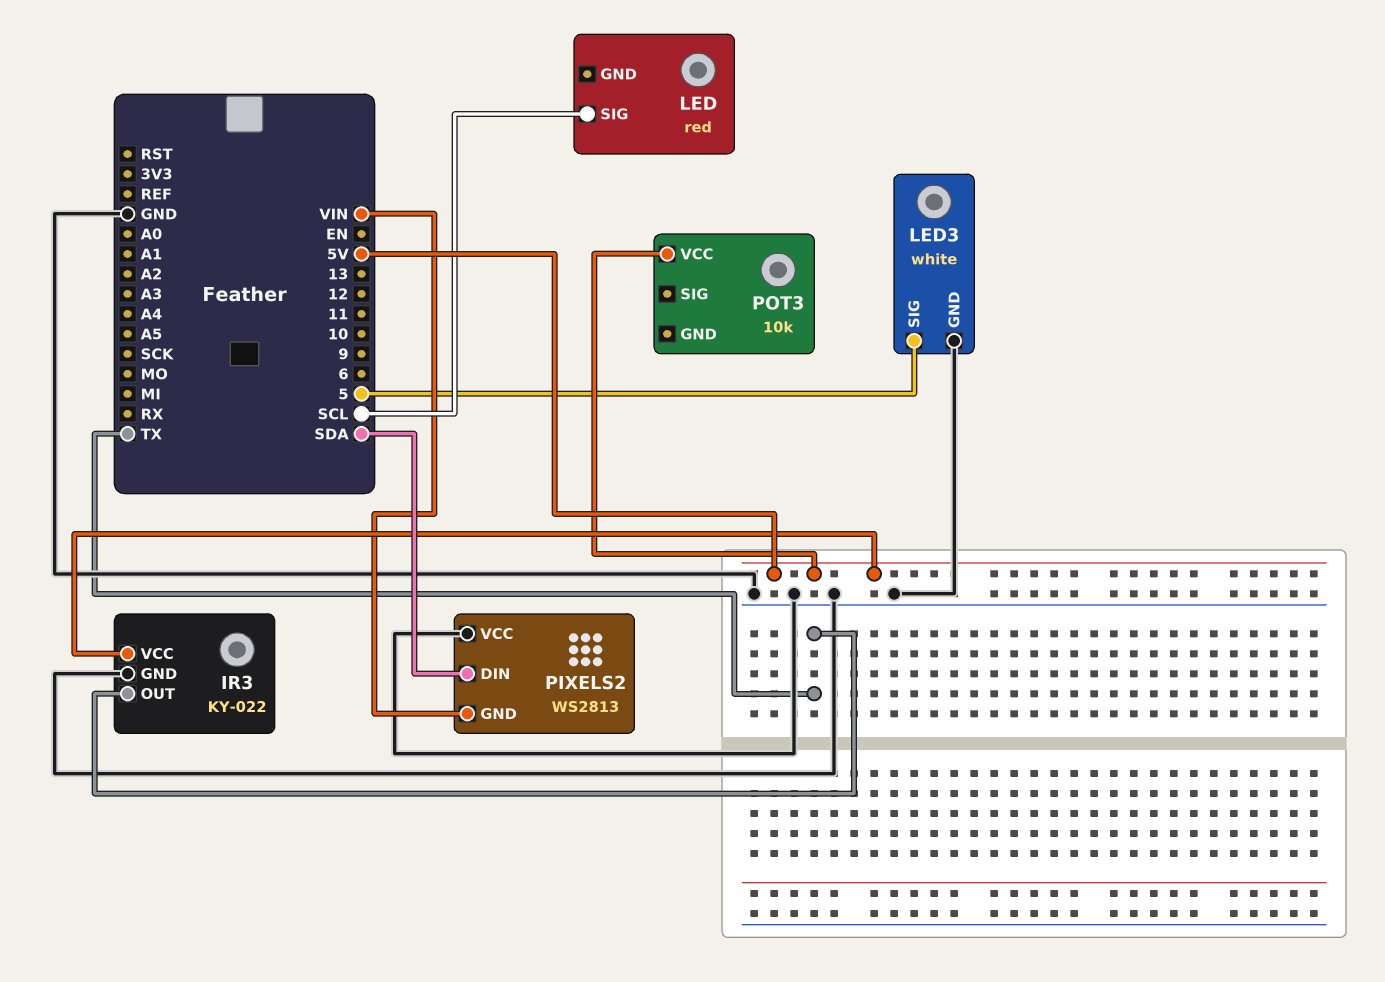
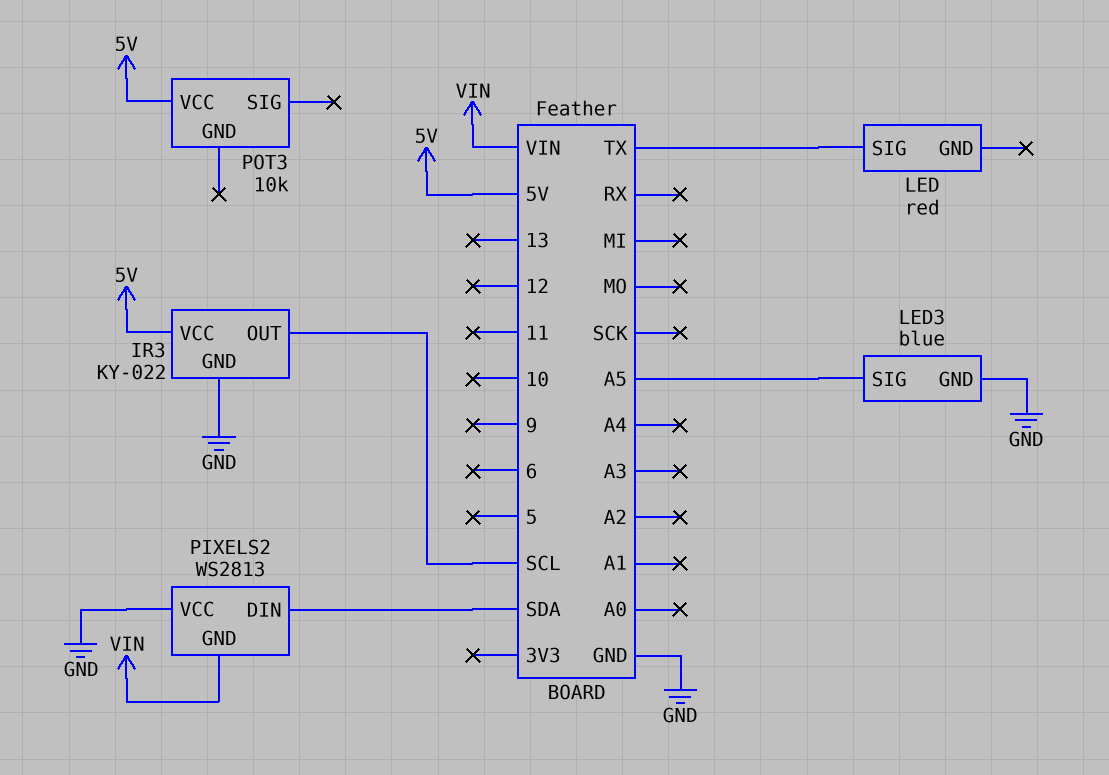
IR3 pin OUT: TX -> SCL
LED pin SIG: SCL -> TX
LED3: white -> blue
LED3 pin SIG: 5 -> A5

